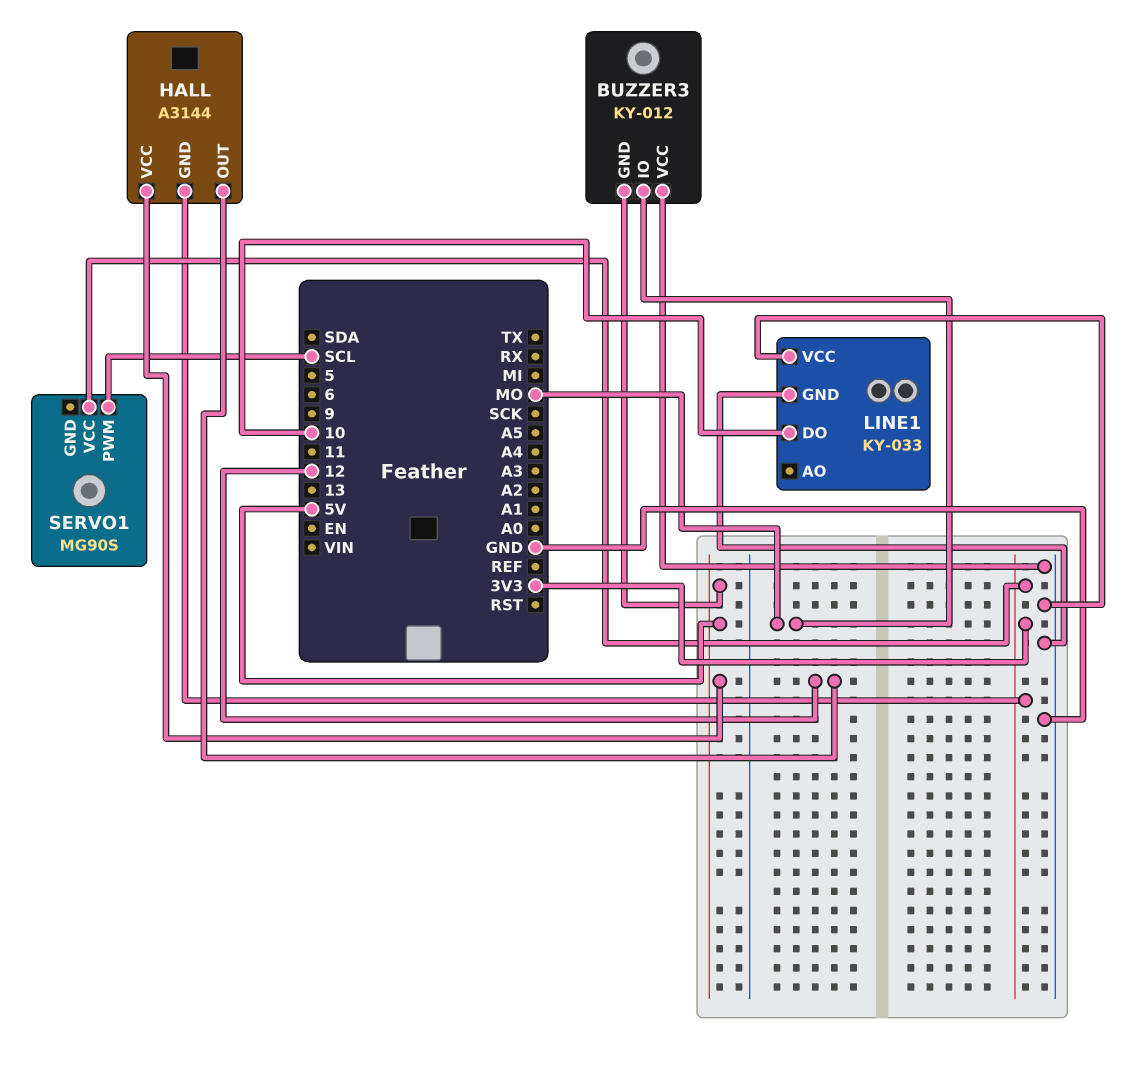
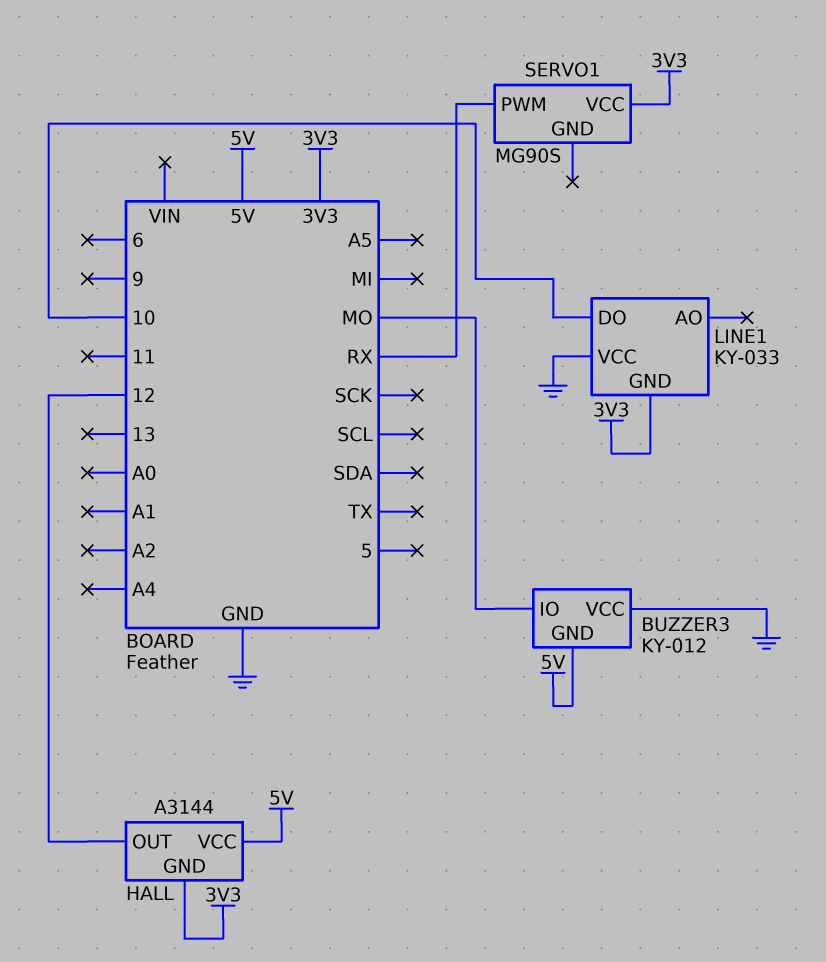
LINE1 pin GND: GND -> 3V3
SERVO1 pin PWM: SCL -> RX

